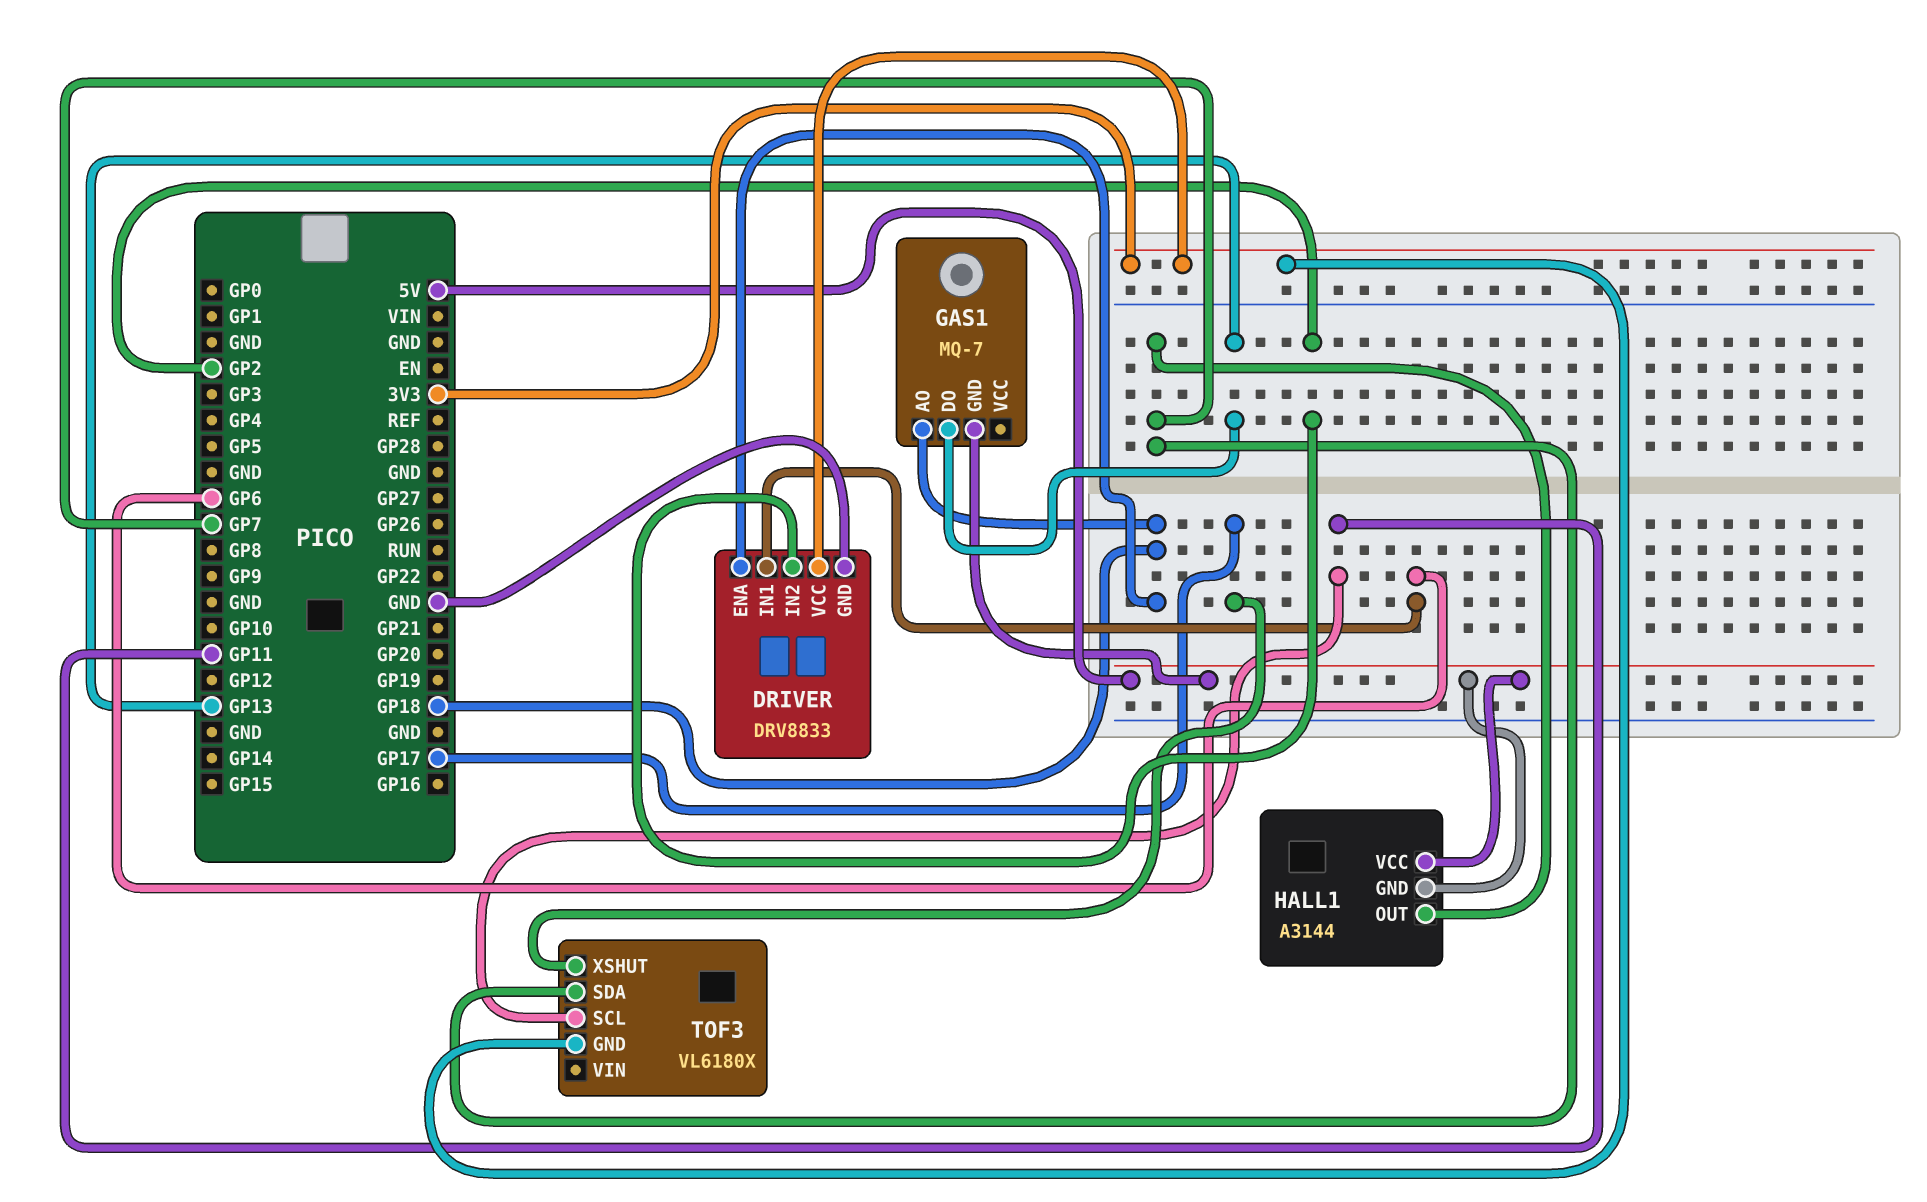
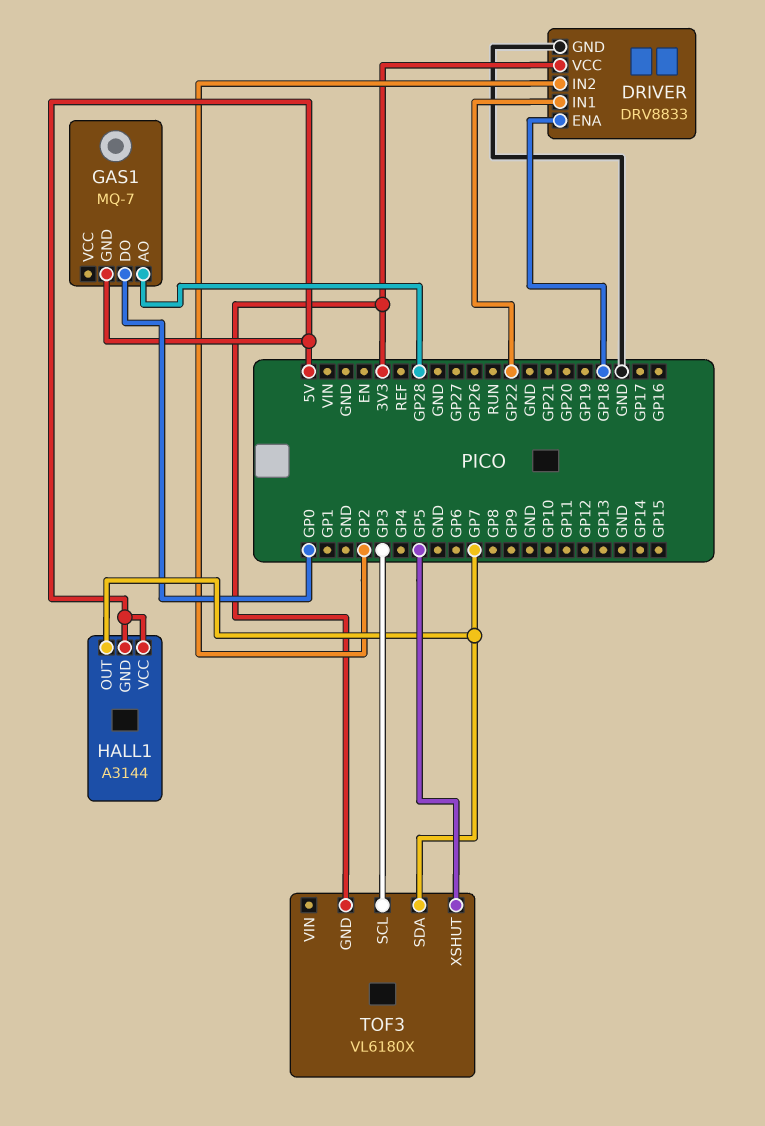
DRIVER pin IN1: GP6 -> GP22
GAS1 pin AO: GP18 -> GP28
GAS1 pin DO: GP13 -> GP0
TOF3 pin SCL: GP11 -> GP3
TOF3 pin XSHUT: GP17 -> GP5

